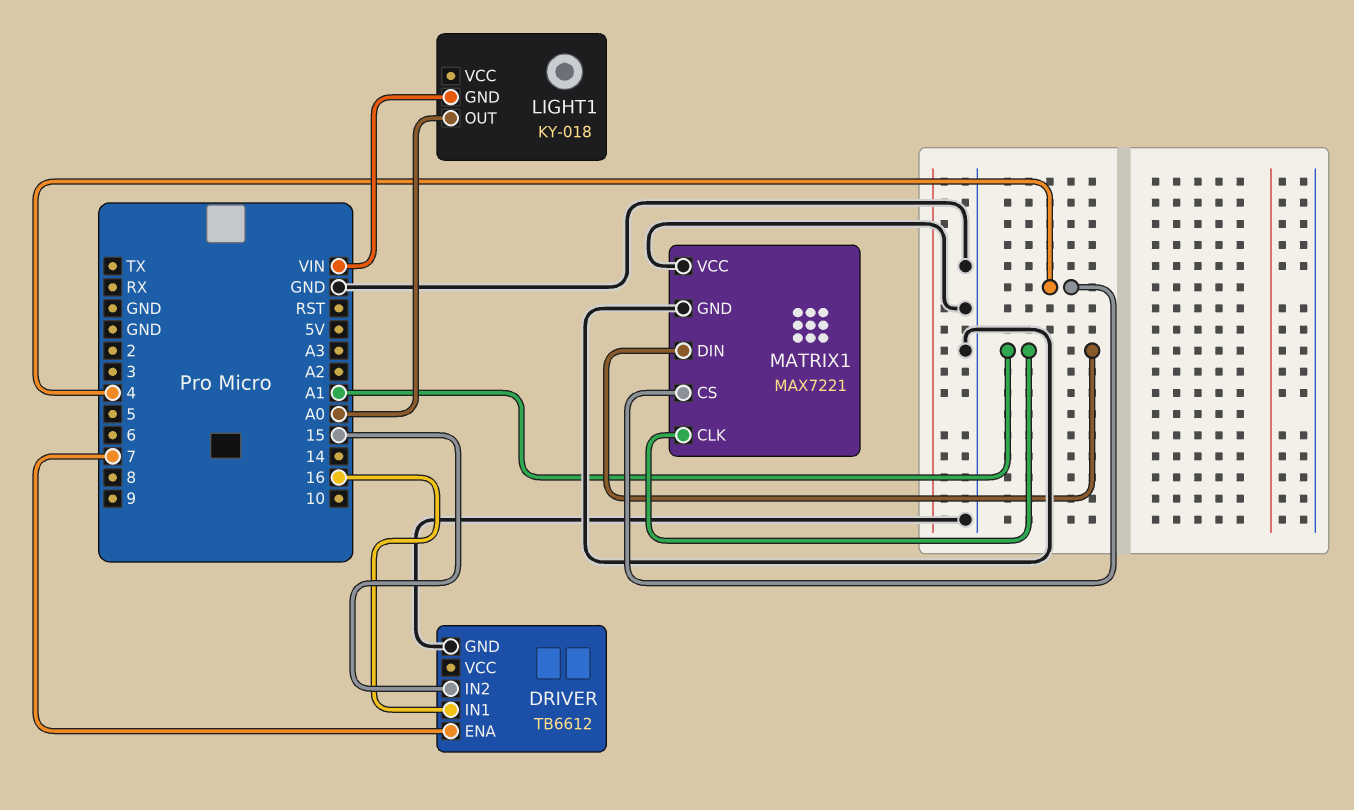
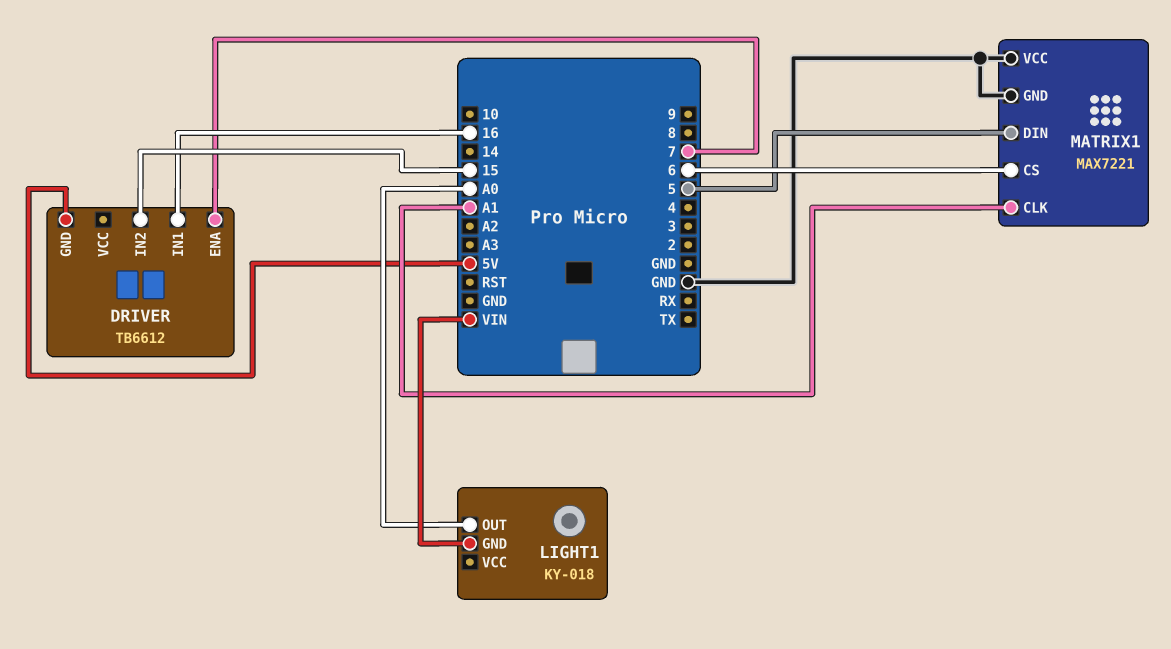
DRIVER pin GND: GND -> 5V
MATRIX1 pin CS: 4 -> 6
MATRIX1 pin DIN: A1 -> 5

